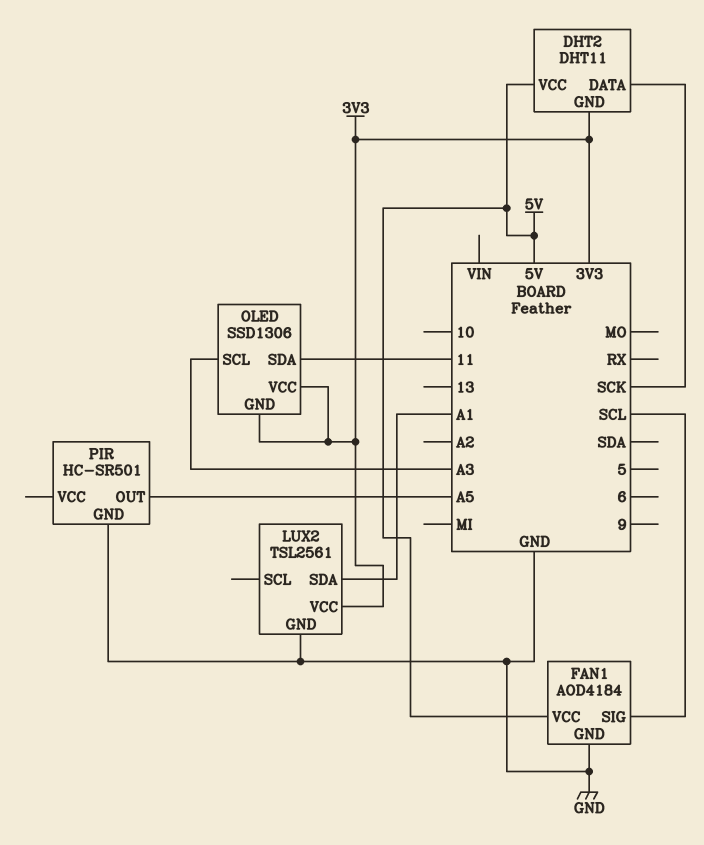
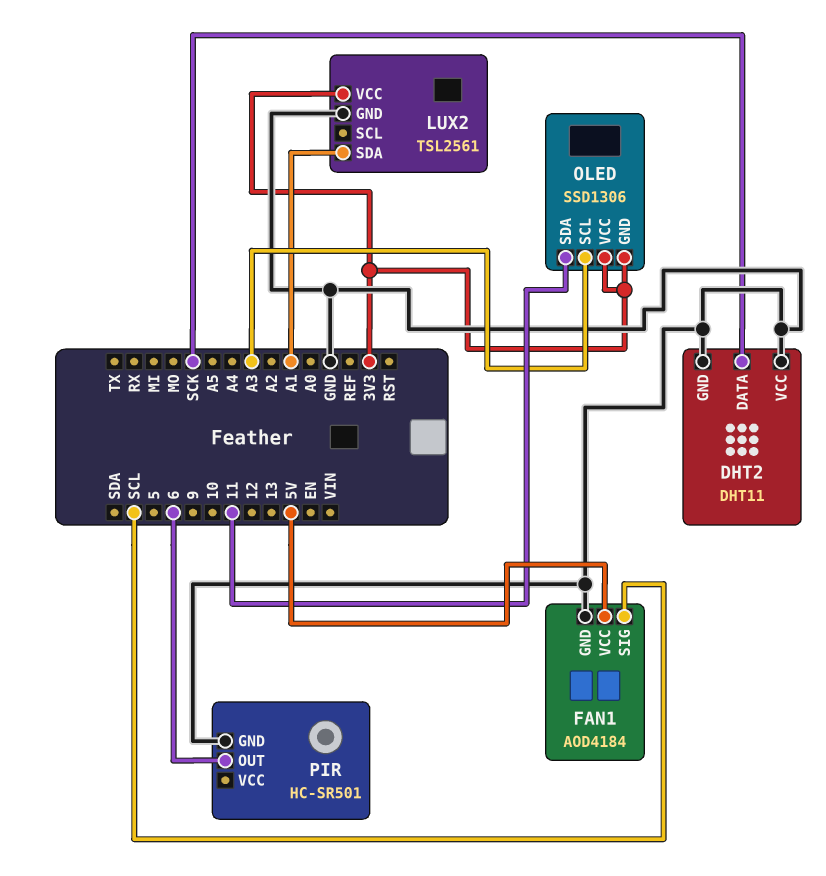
DHT2 pin GND: 3V3 -> GND
DHT2 pin VCC: 5V -> GND
PIR pin OUT: A5 -> 6

